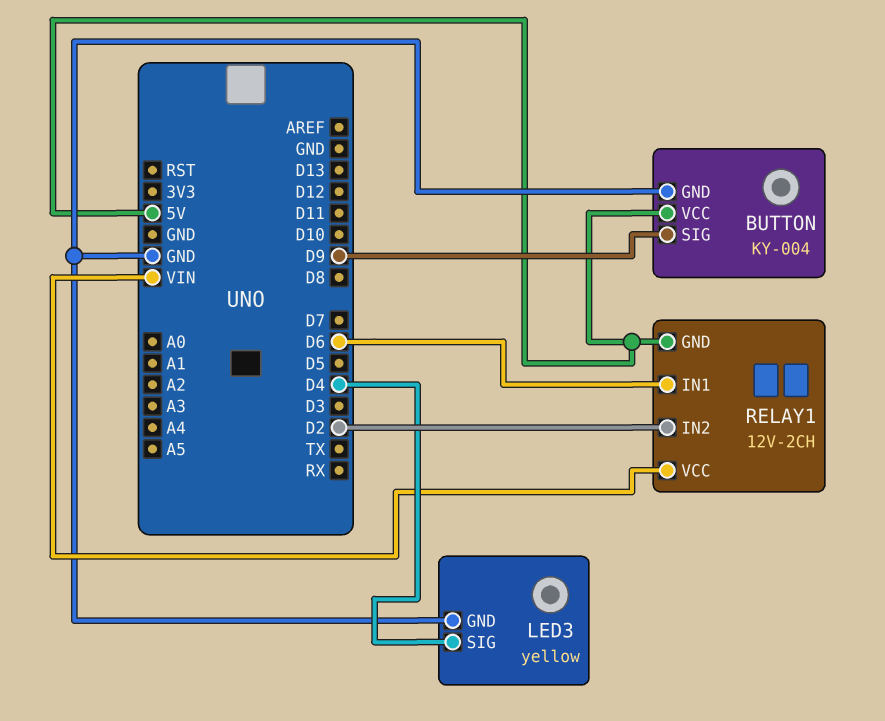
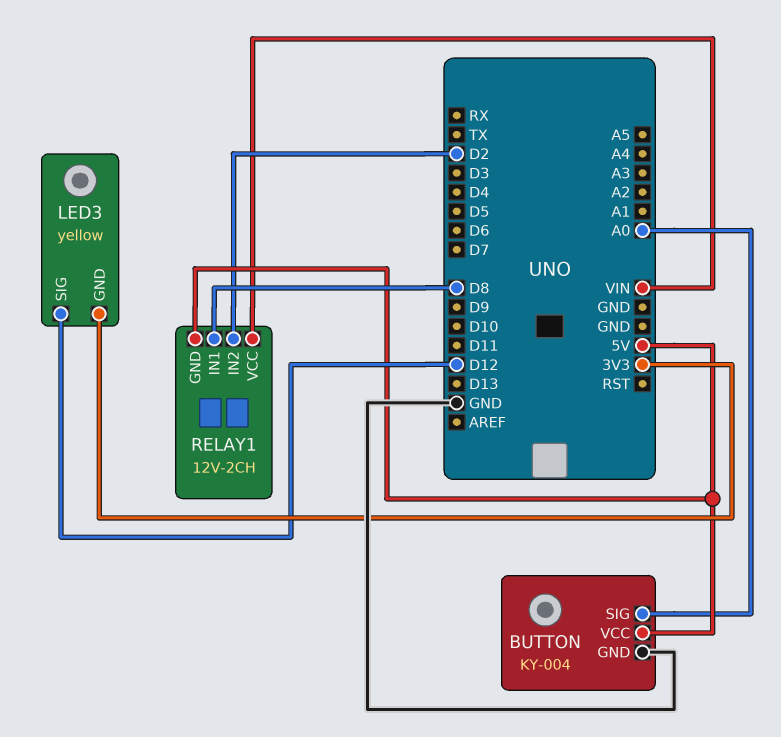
BUTTON pin SIG: D9 -> A0
LED3 pin GND: GND -> 3V3
LED3 pin SIG: D4 -> D12
RELAY1 pin IN1: D6 -> D8

